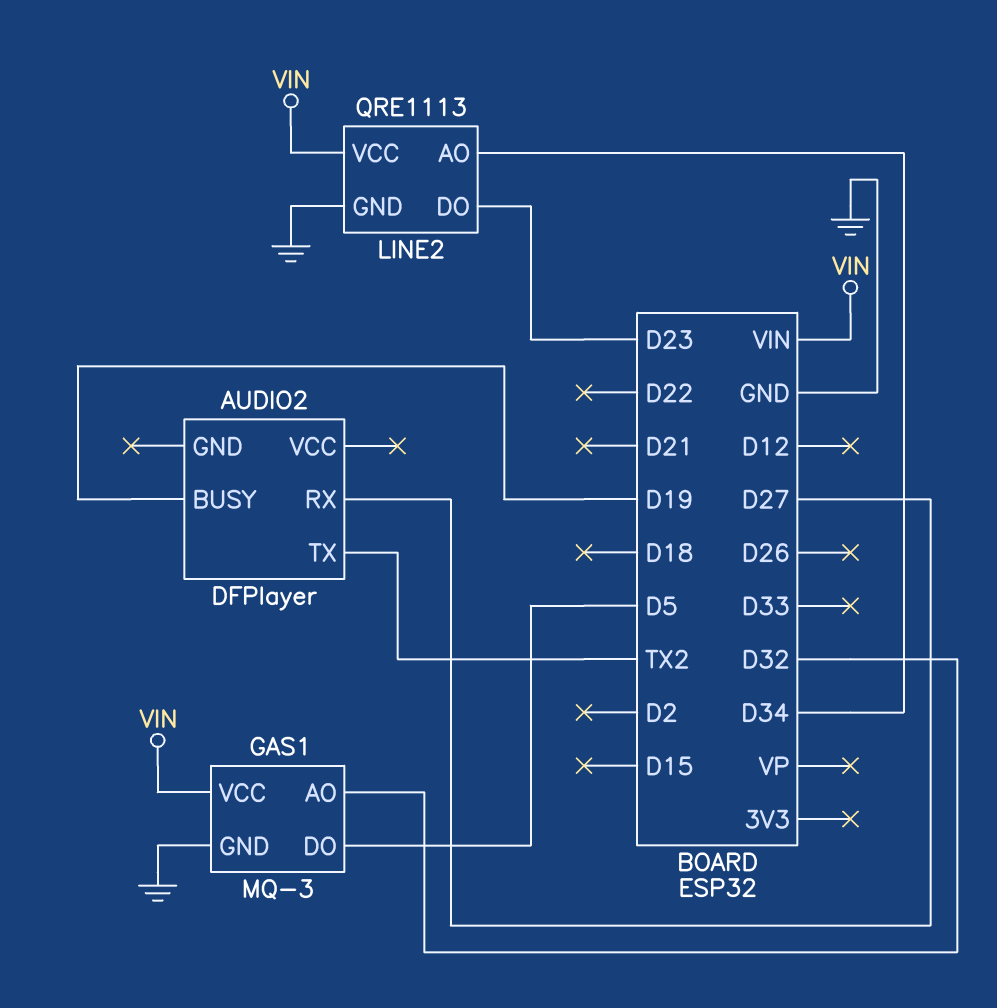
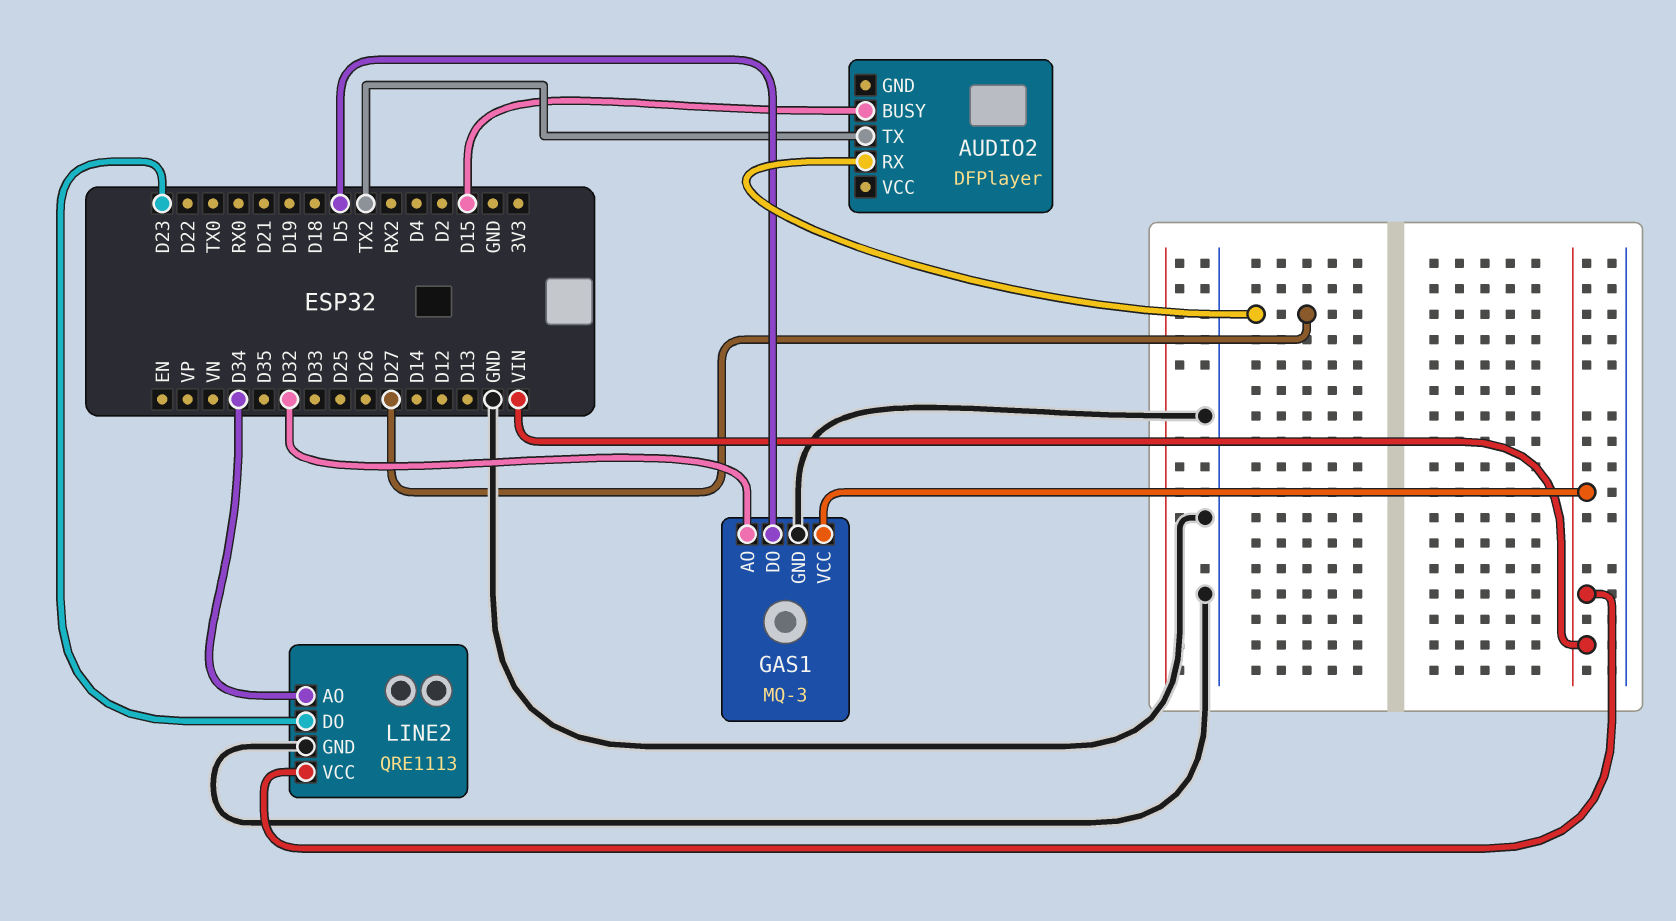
AUDIO2 pin BUSY: D19 -> D15

